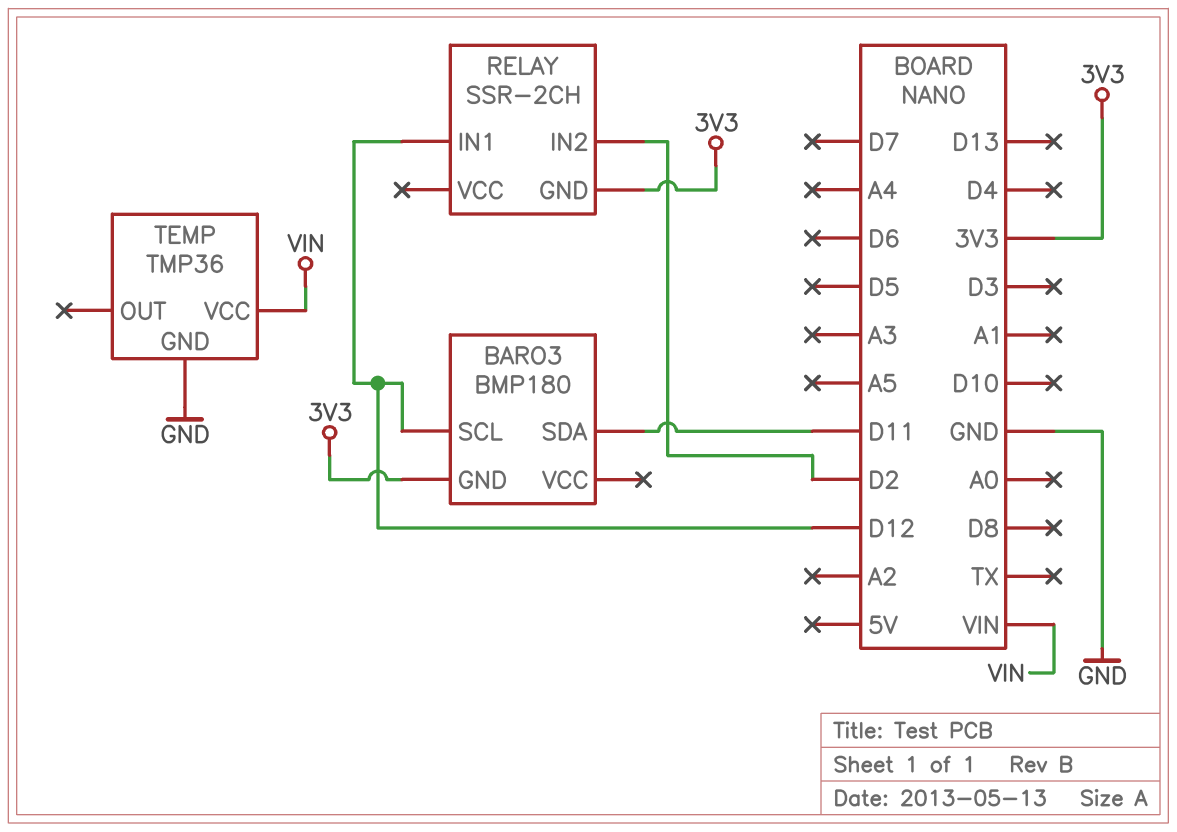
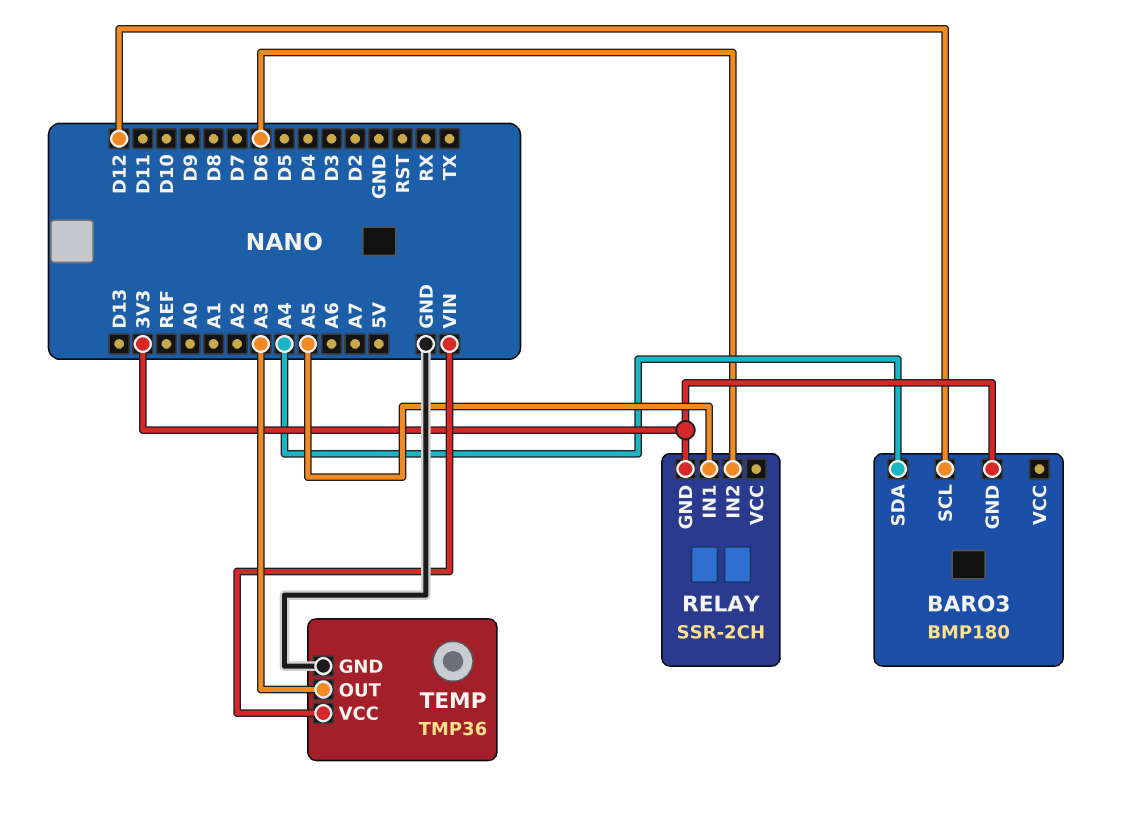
BARO3 pin SDA: D11 -> A4
RELAY pin IN1: D12 -> A5
RELAY pin IN2: D2 -> D6
TEMP pin OUT: none -> A3

